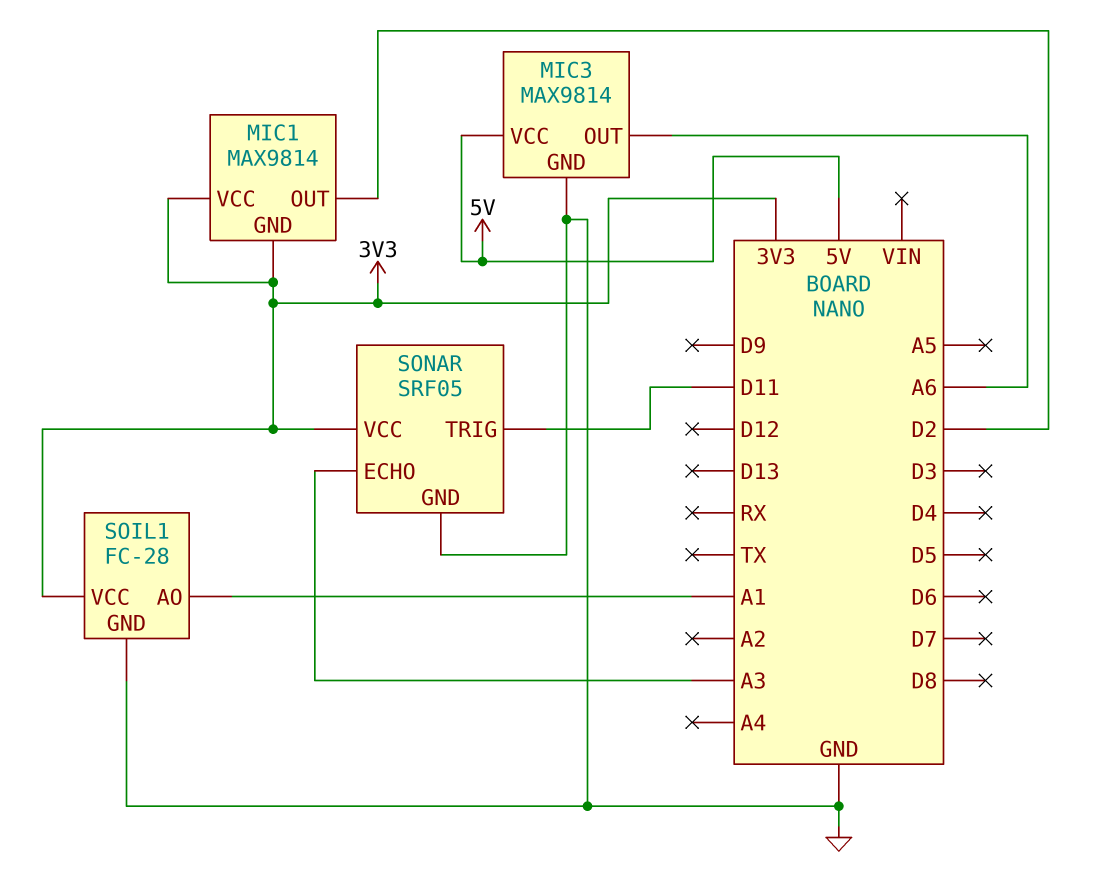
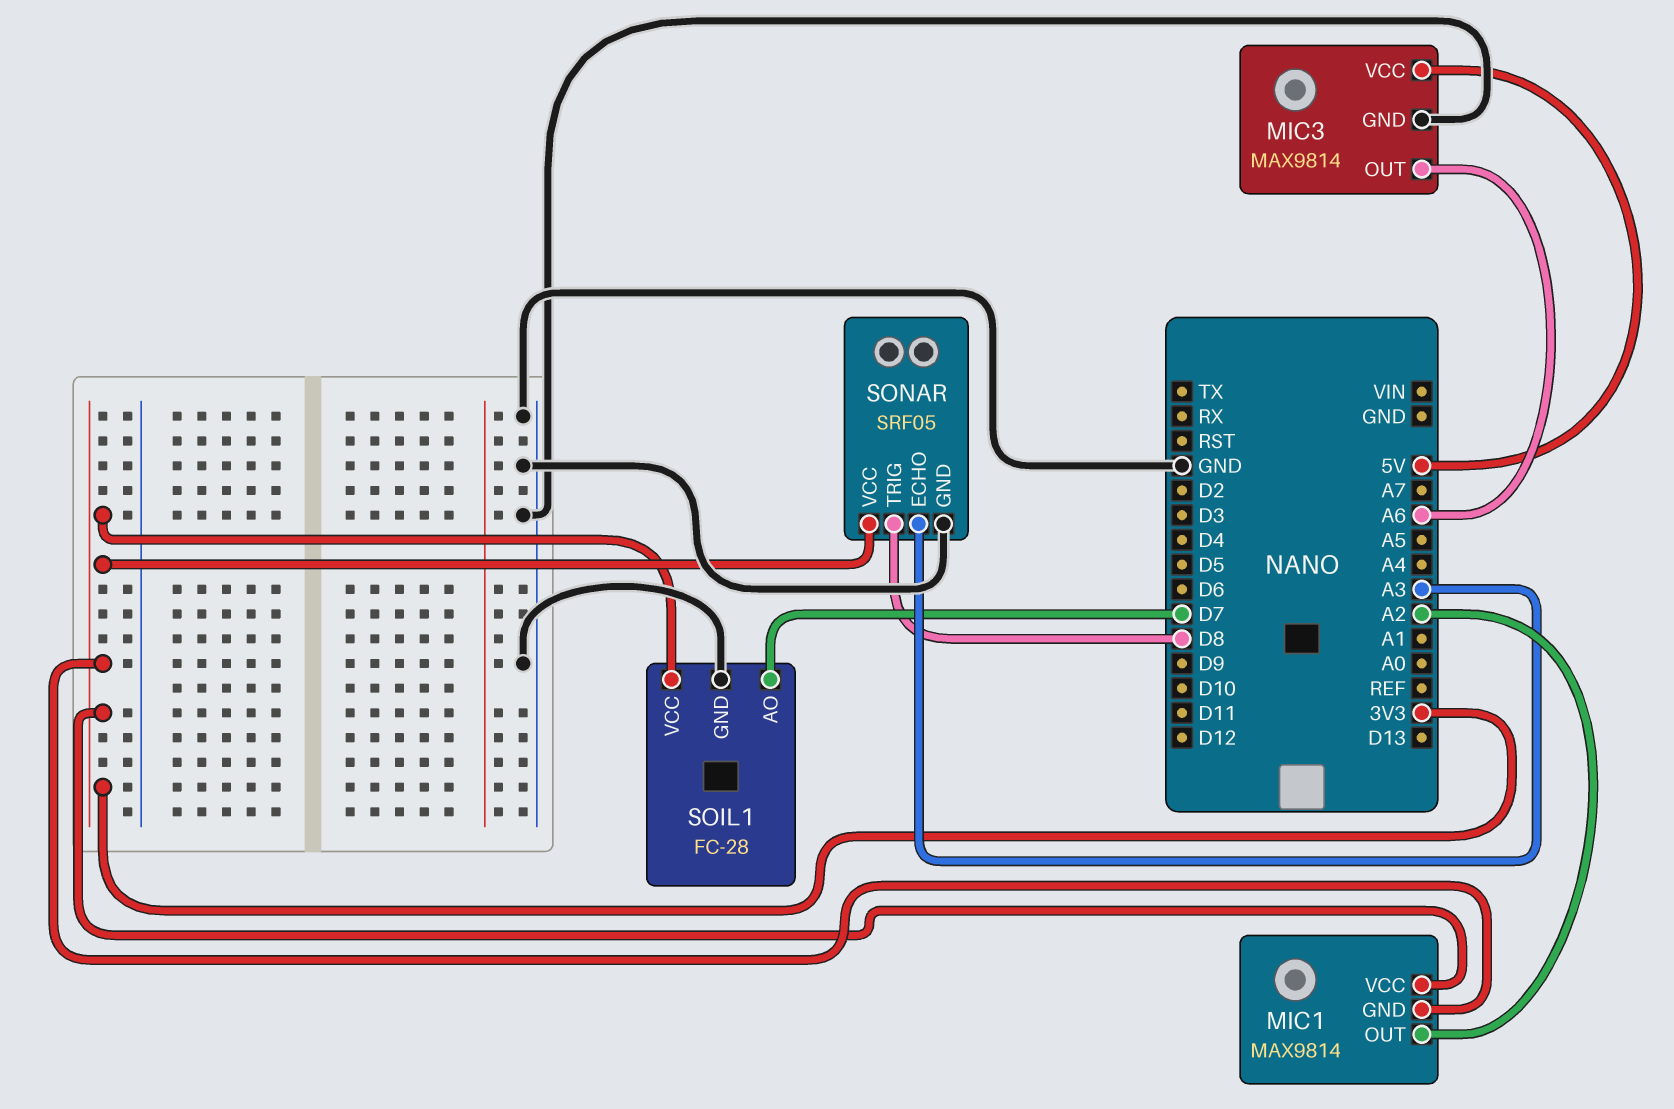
MIC1 pin OUT: D2 -> A2
SOIL1 pin AO: A1 -> D7
SONAR pin TRIG: D11 -> D8

